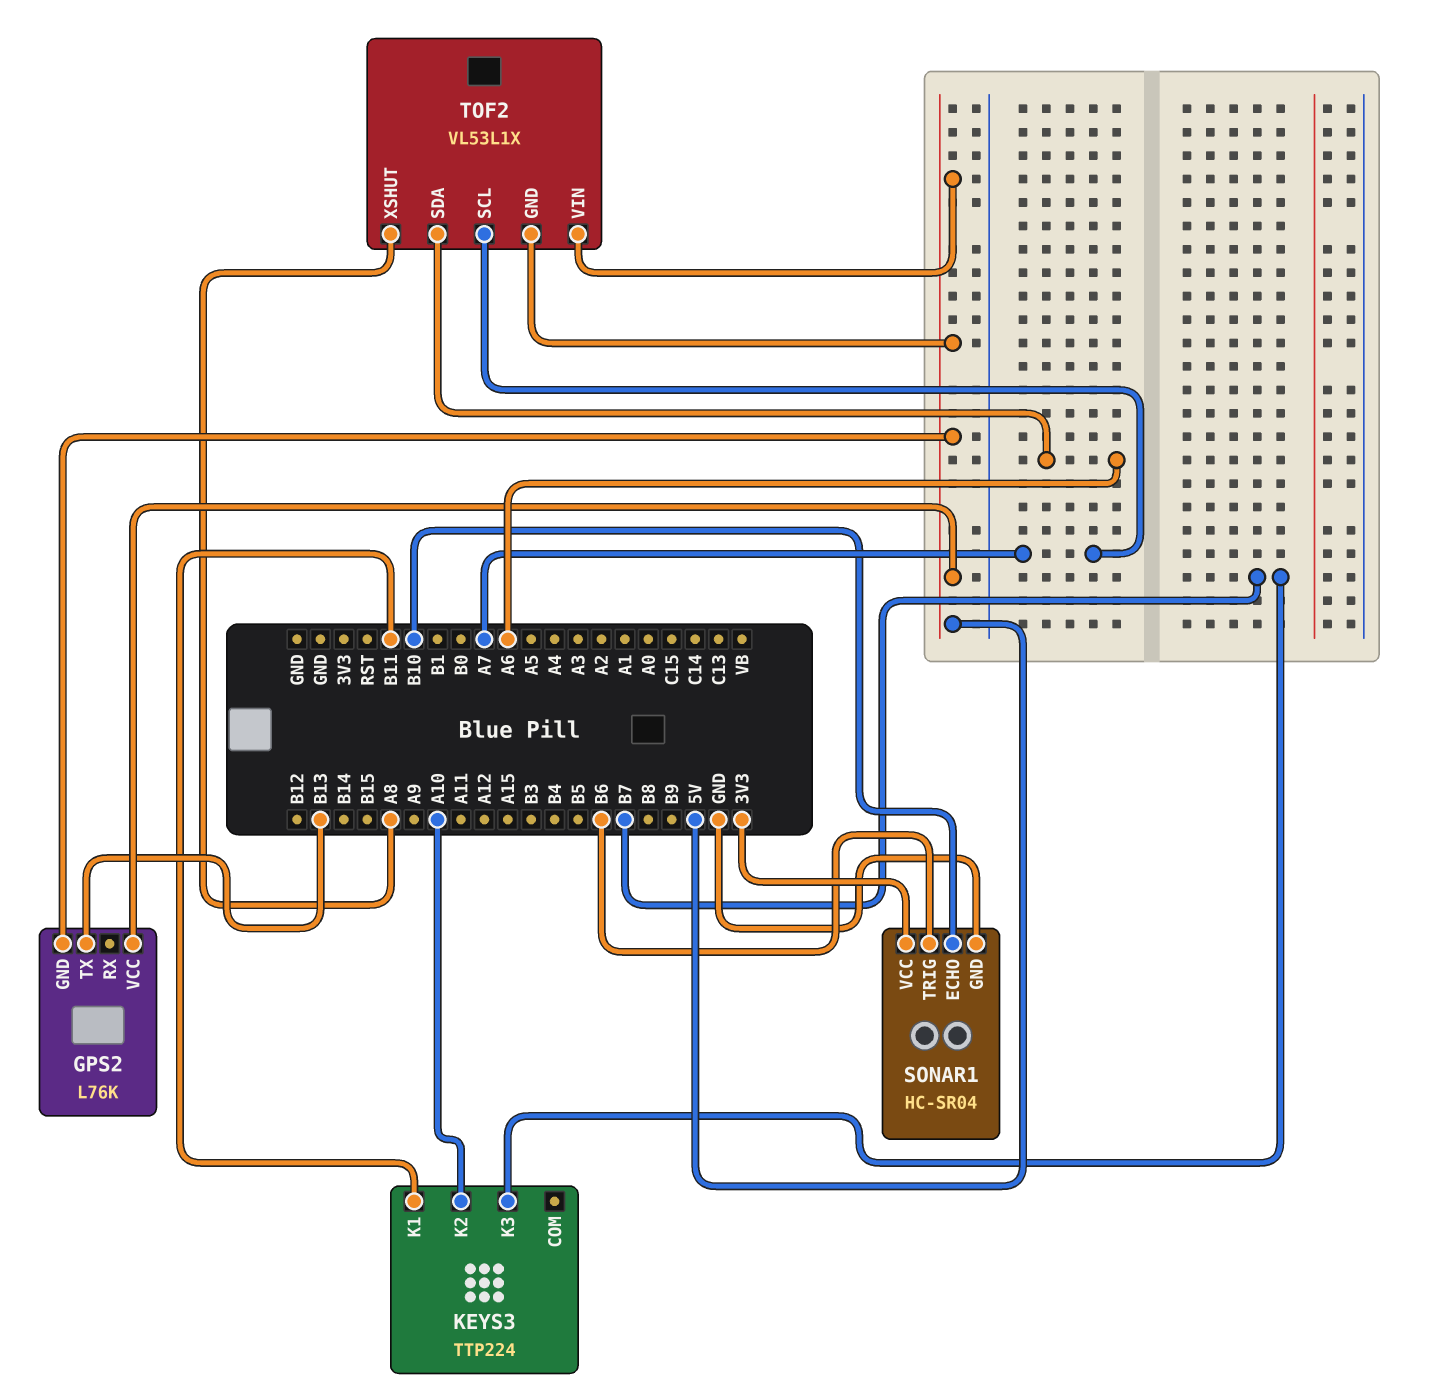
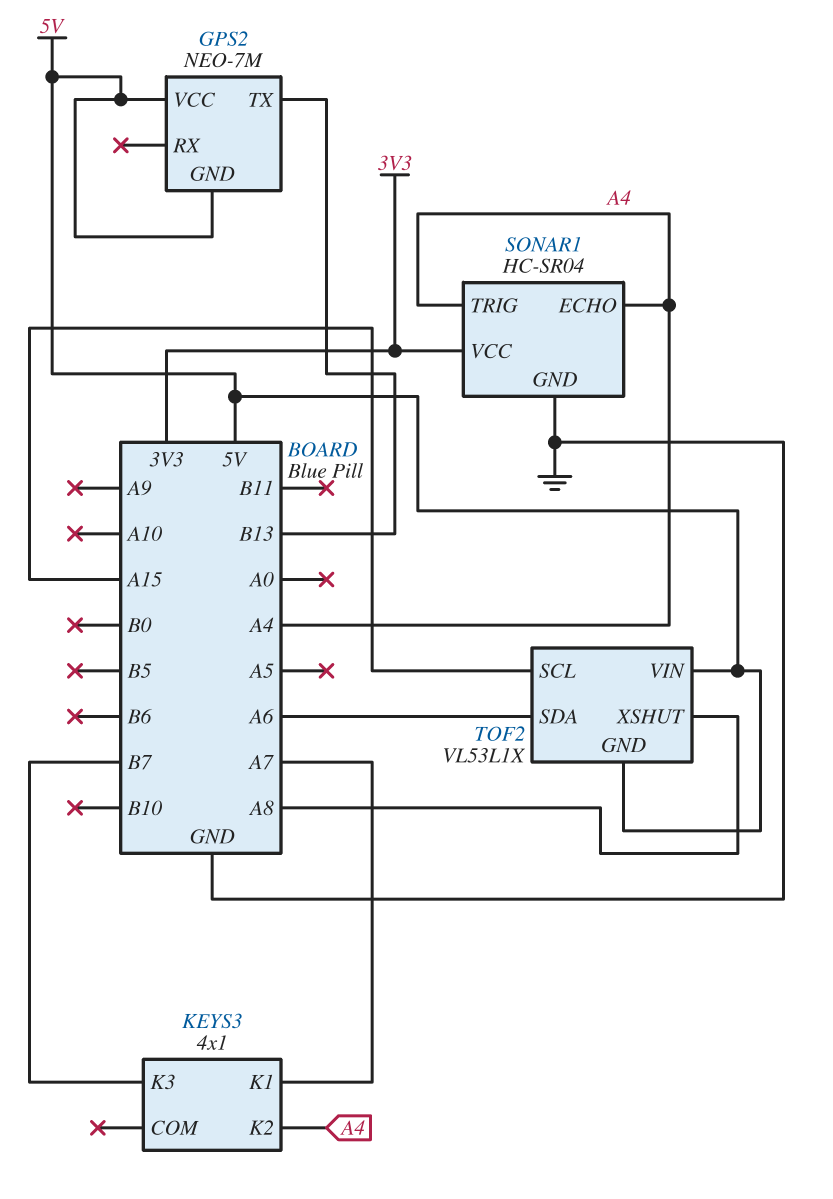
GPS2: L76K -> NEO-7M
KEYS3: TTP224 -> 4x1
KEYS3 pin K1: B11 -> A7
KEYS3 pin K2: A10 -> A4
SONAR1 pin ECHO: B10 -> A4
SONAR1 pin TRIG: B6 -> A4
TOF2 pin SCL: A7 -> A15

